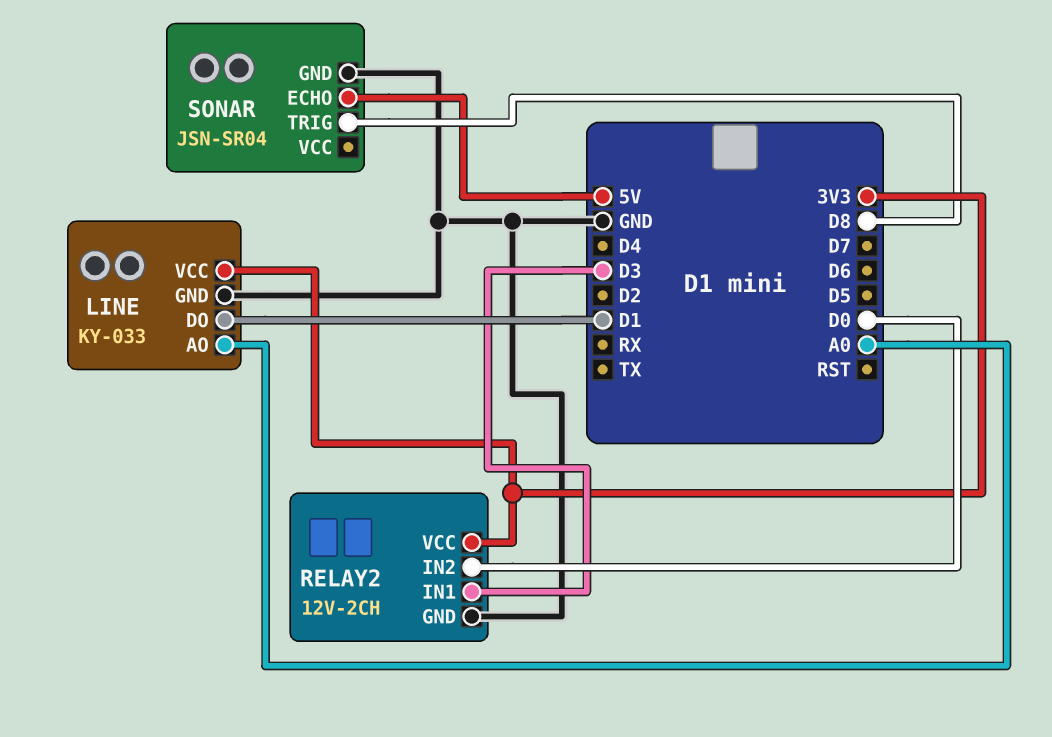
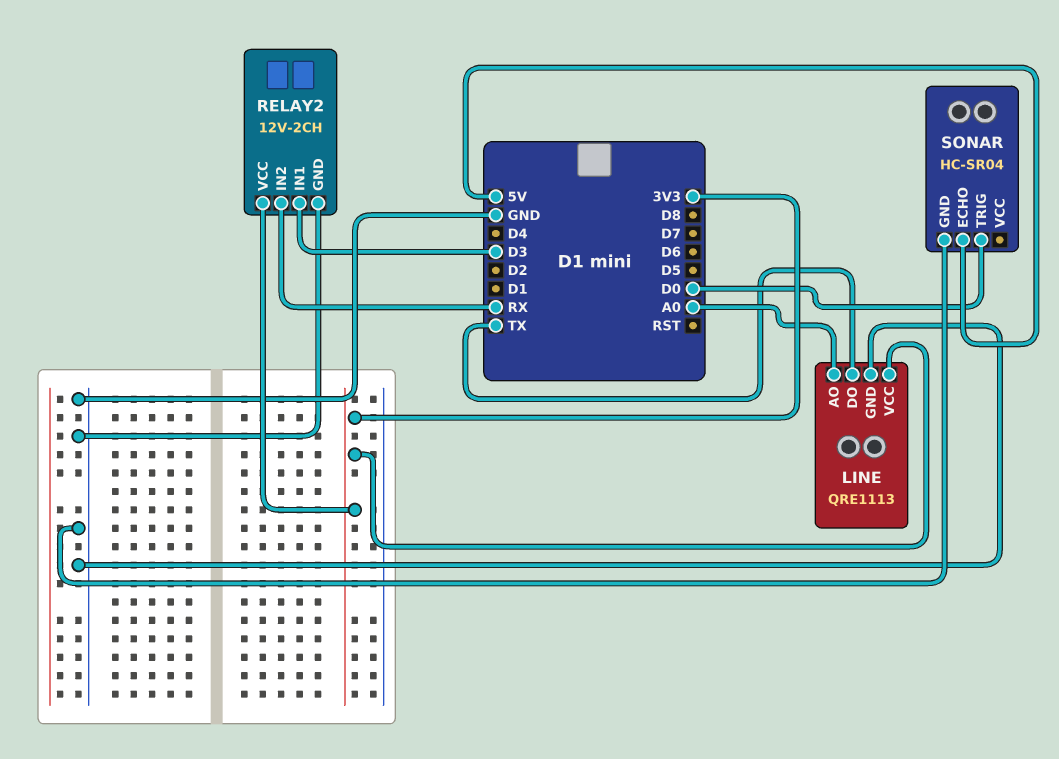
LINE: KY-033 -> QRE1113
LINE pin DO: D1 -> TX
RELAY2 pin IN2: D0 -> RX
SONAR: JSN-SR04 -> HC-SR04
SONAR pin TRIG: D8 -> D0

